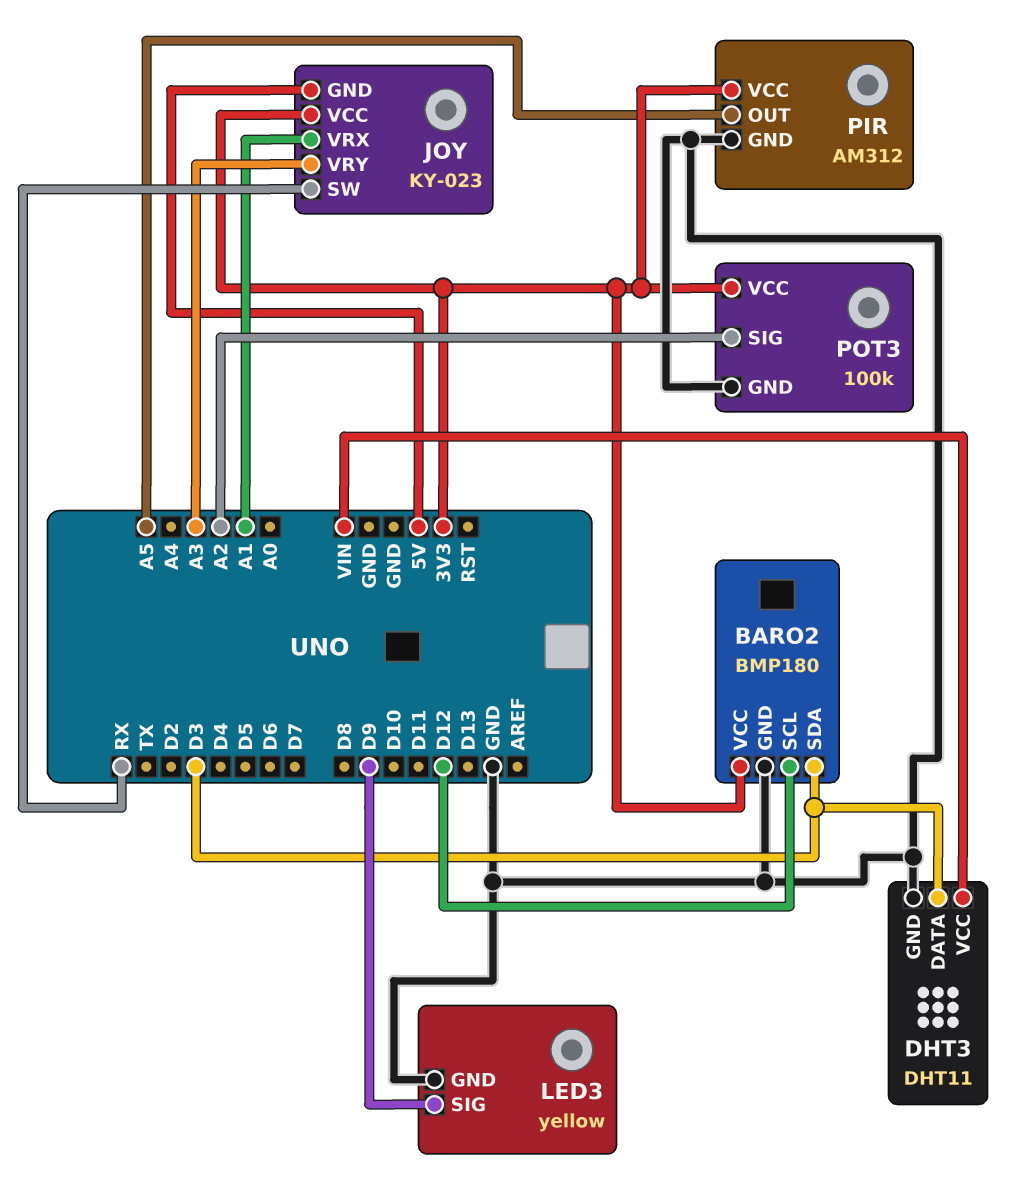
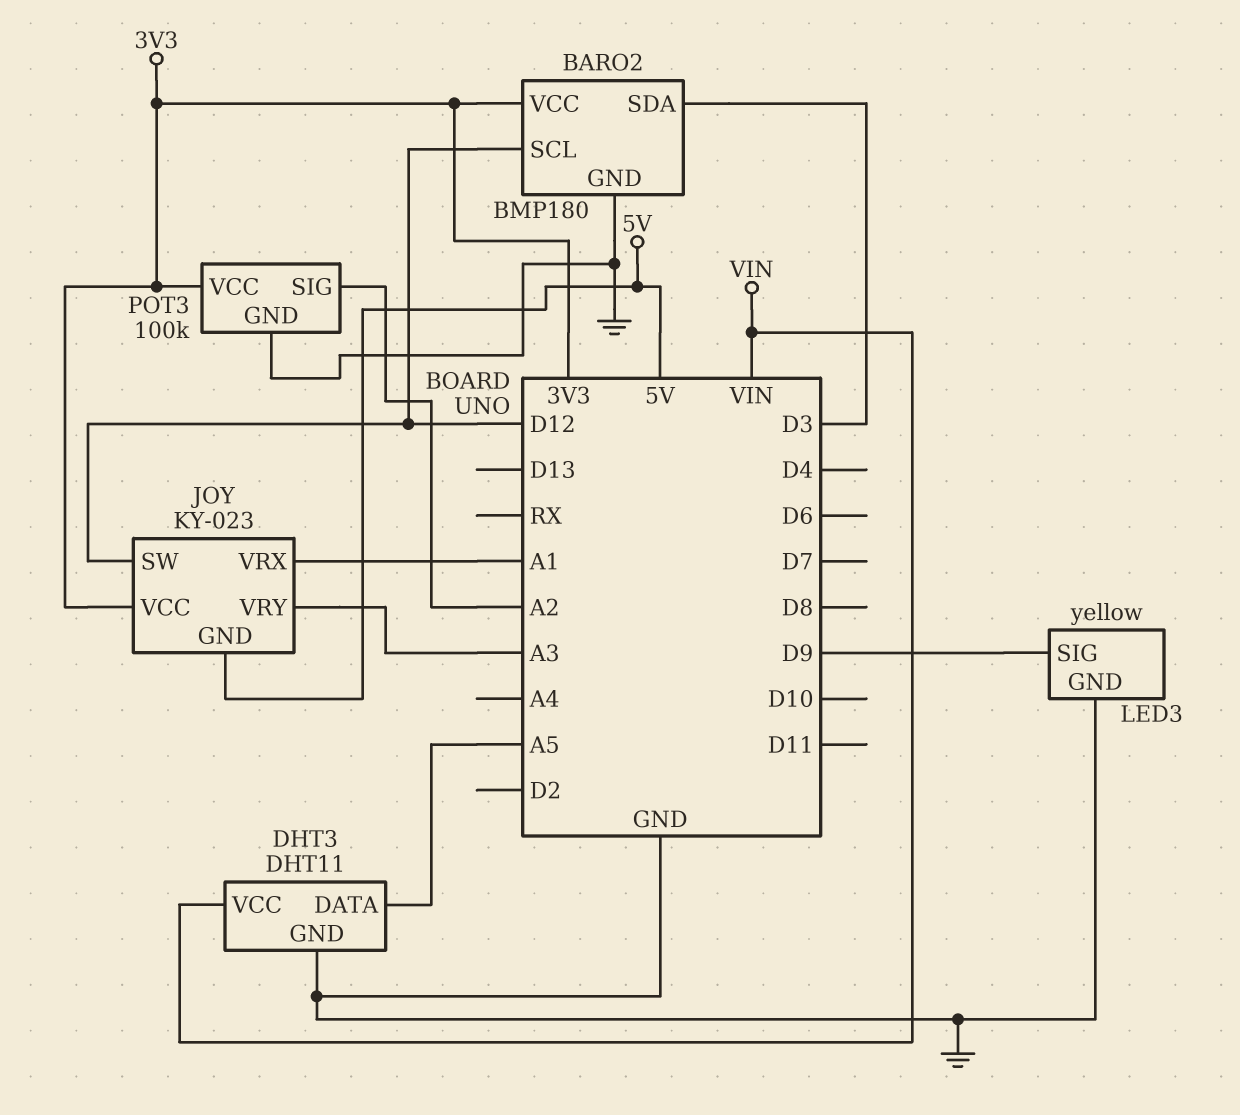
DHT3 pin DATA: D3 -> A5
JOY pin SW: RX -> D12
PIR: AM312 -> none
PIR pin GND: GND -> none
PIR pin OUT: A5 -> none
PIR pin VCC: 3V3 -> none

